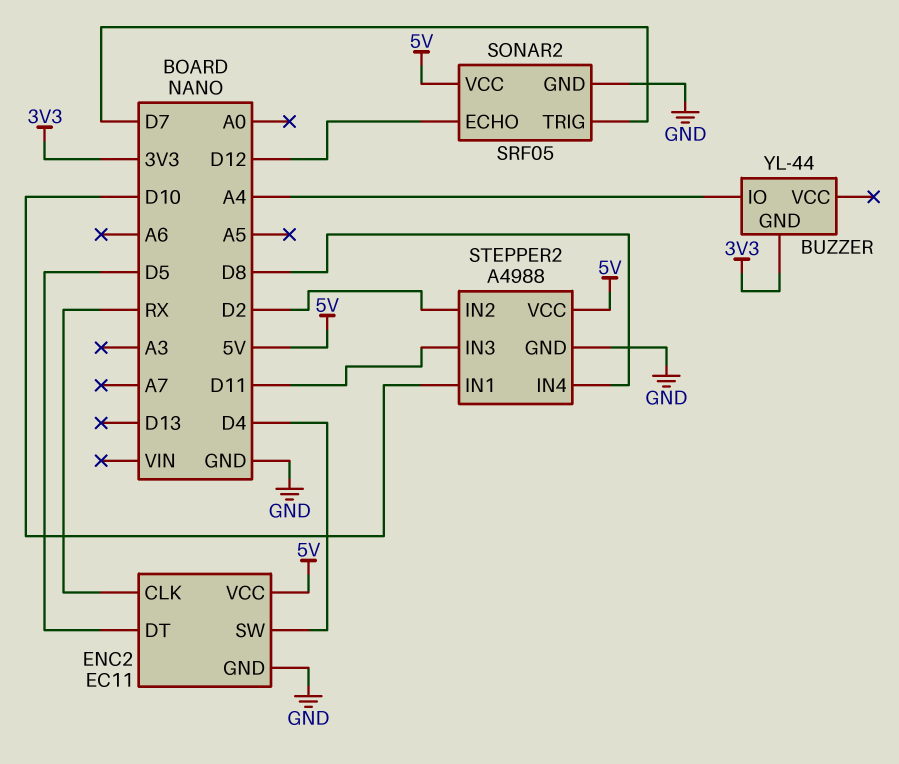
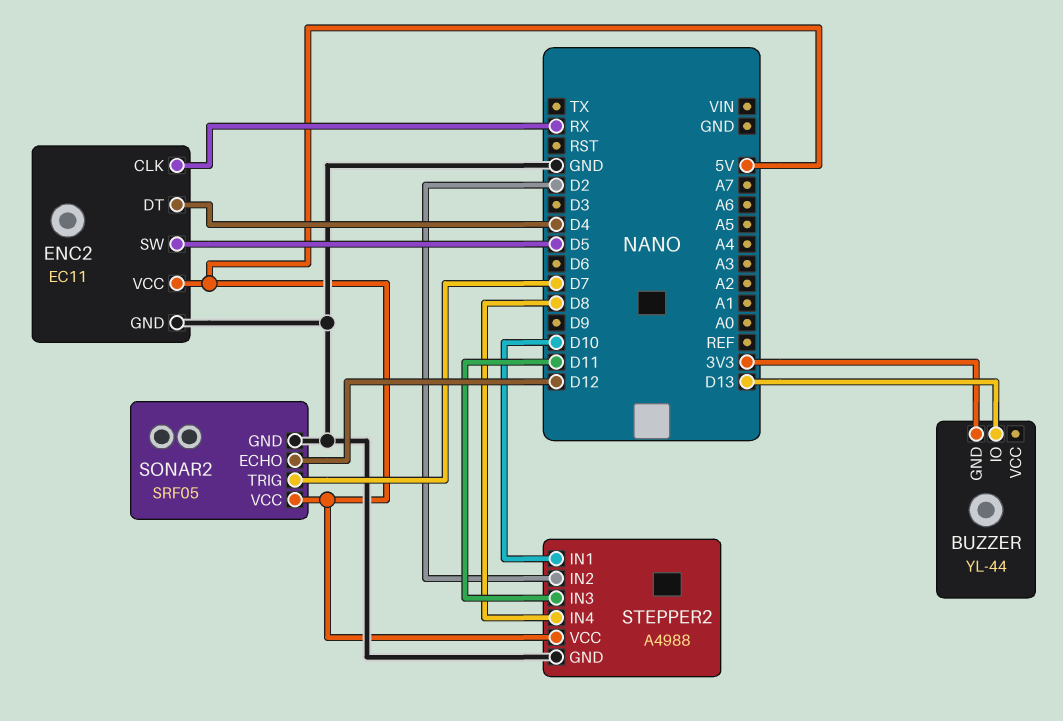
BUZZER pin IO: A4 -> D13
ENC2 pin DT: D5 -> D4
ENC2 pin SW: D4 -> D5

